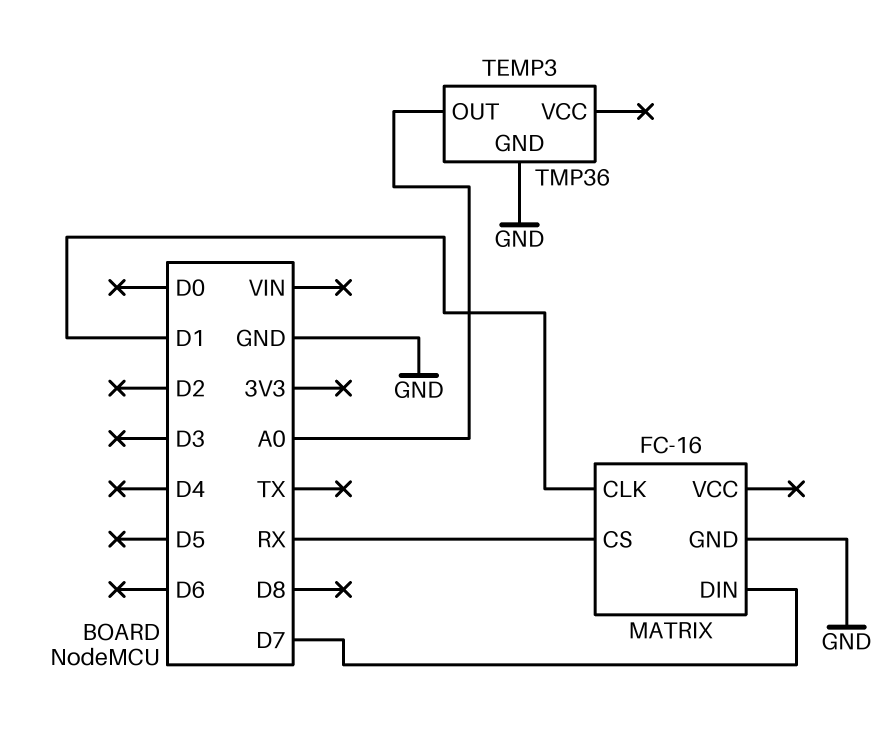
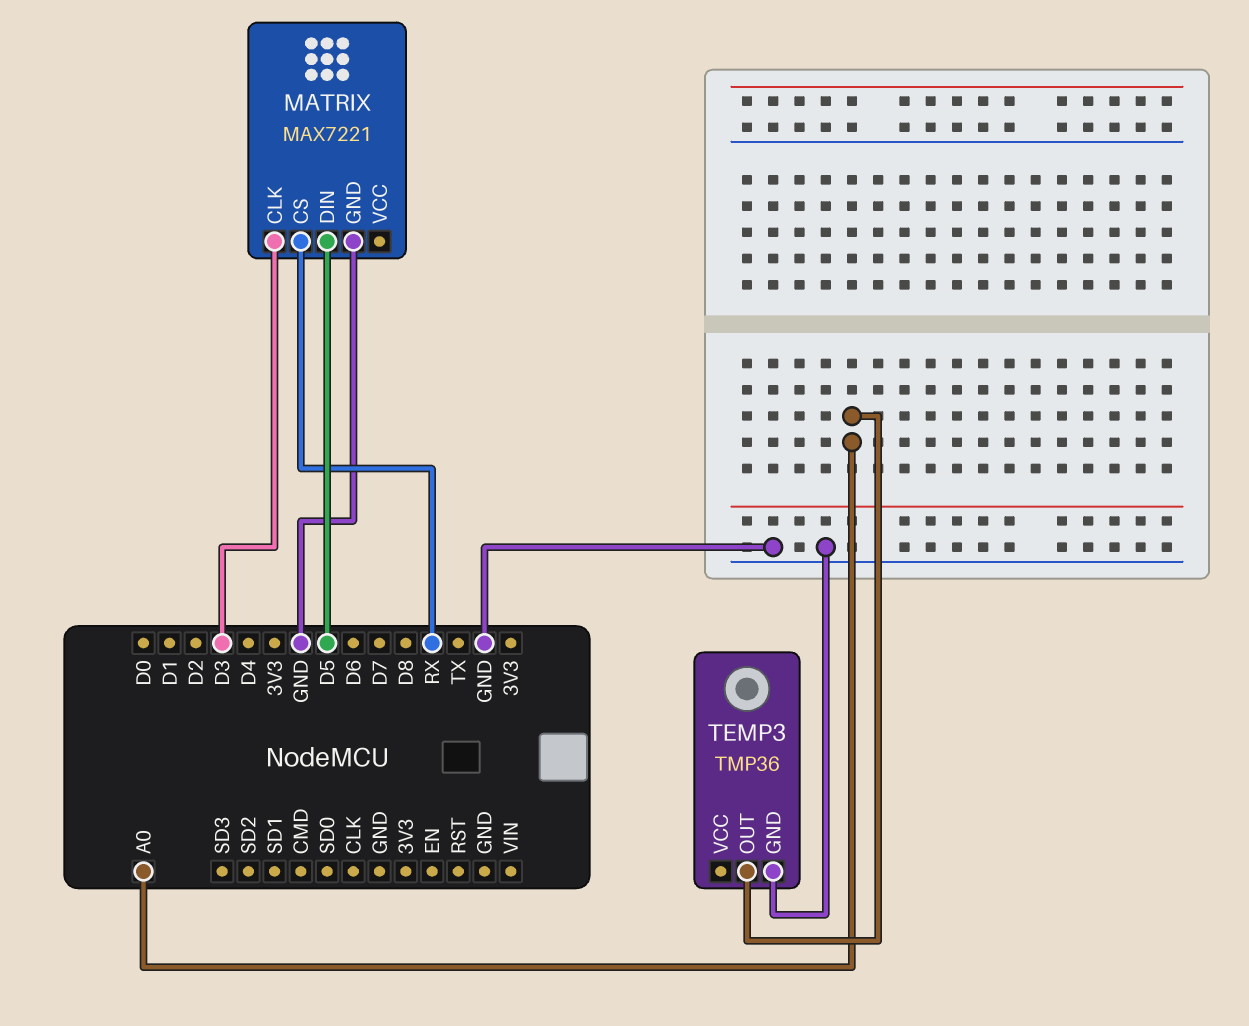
MATRIX: FC-16 -> MAX7221
MATRIX pin CLK: D1 -> D3
MATRIX pin DIN: D7 -> D5

